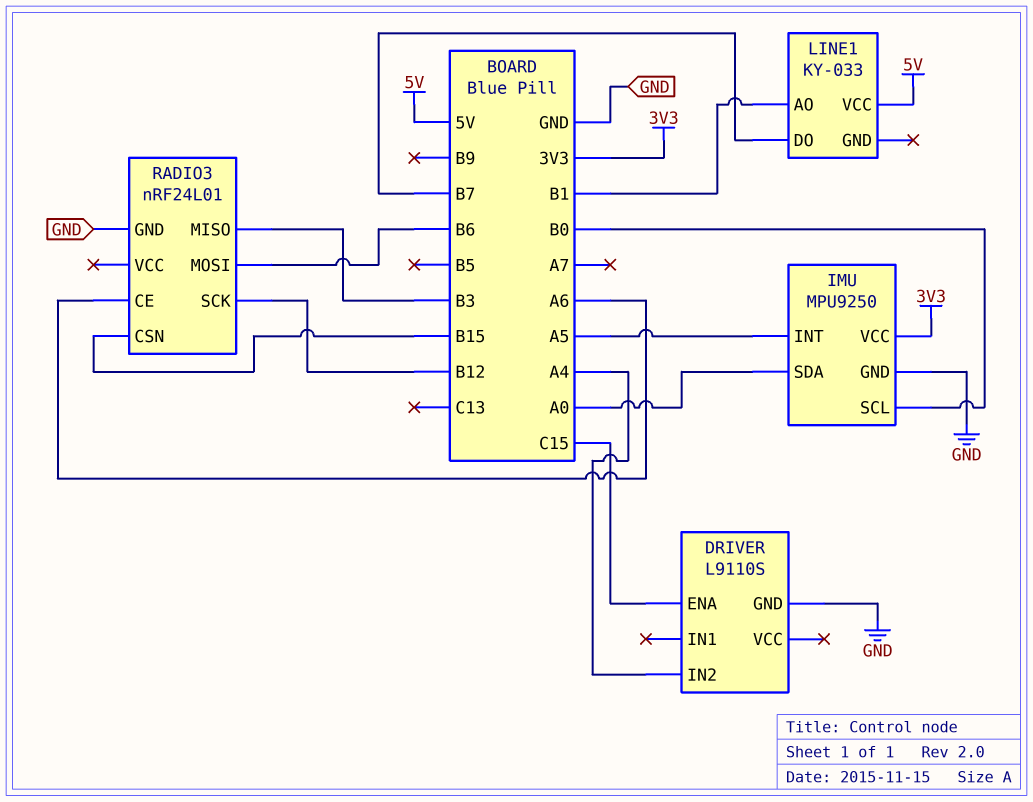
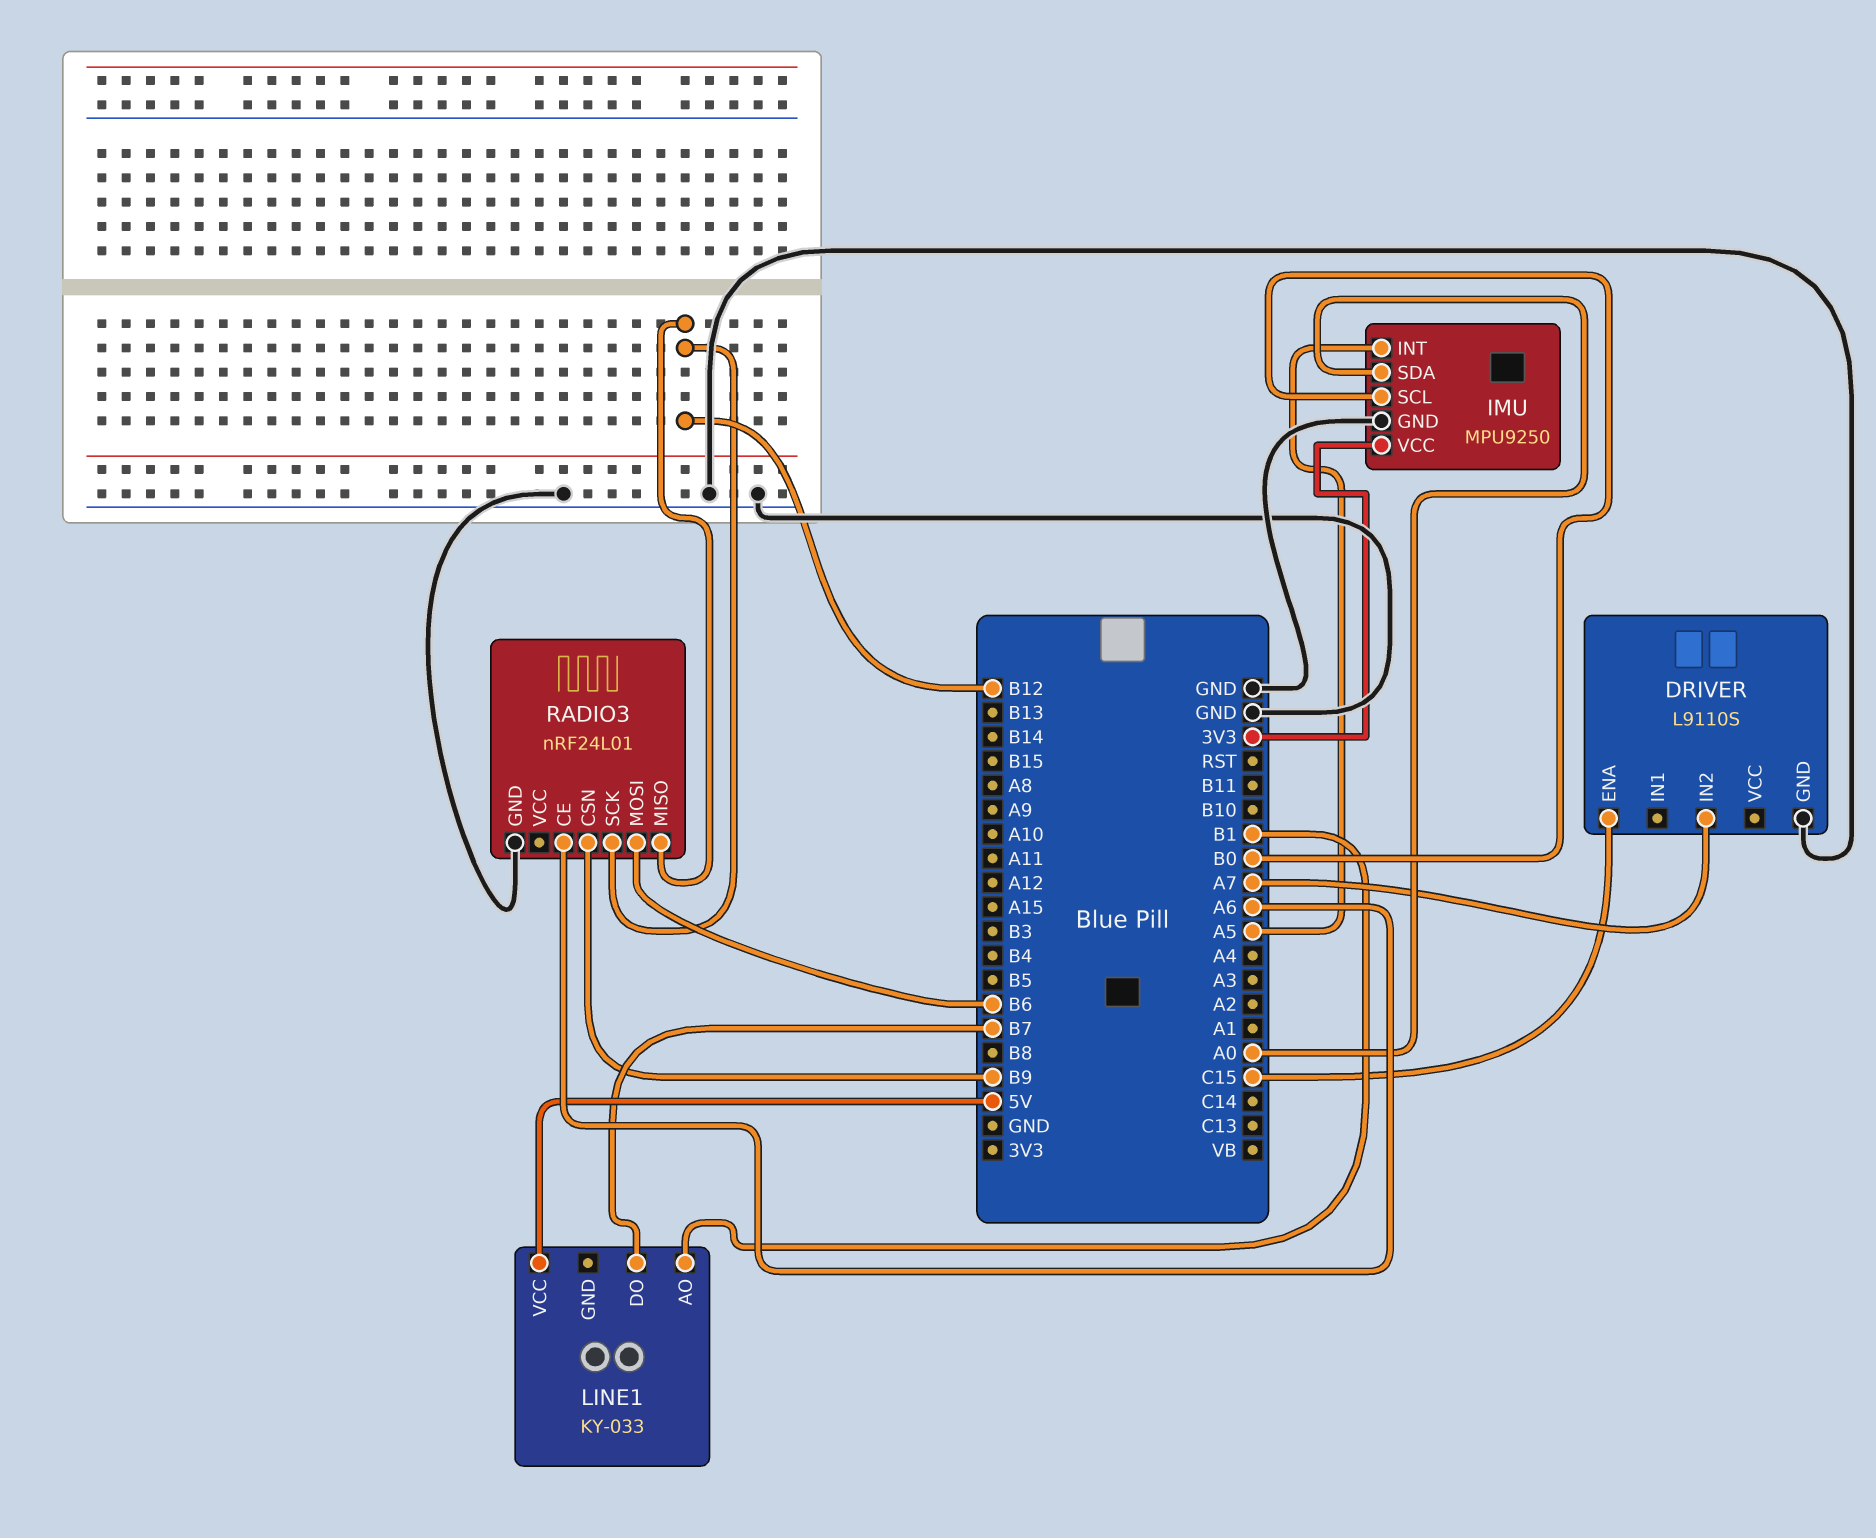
DRIVER pin IN2: A4 -> A7
RADIO3 pin CSN: B15 -> B9
RADIO3 pin MISO: B3 -> B12

